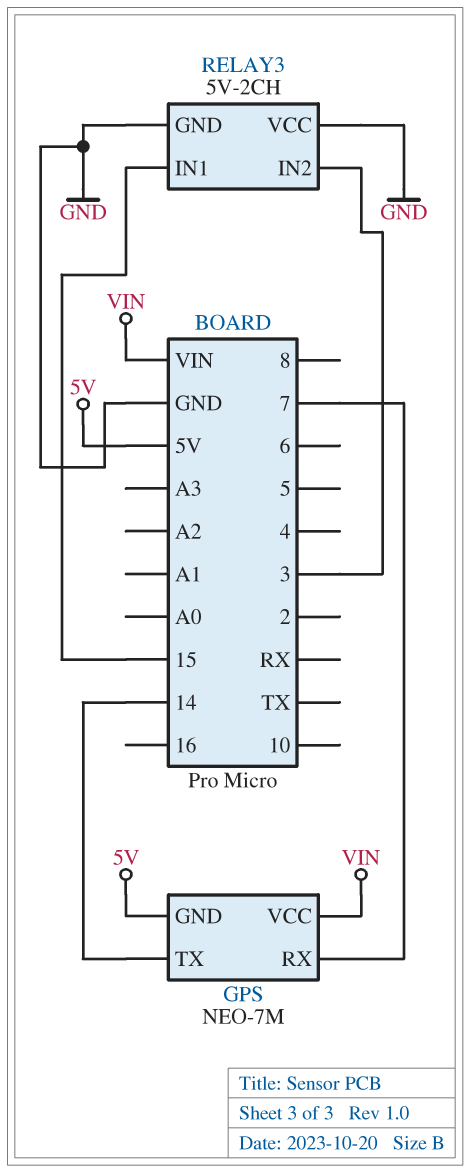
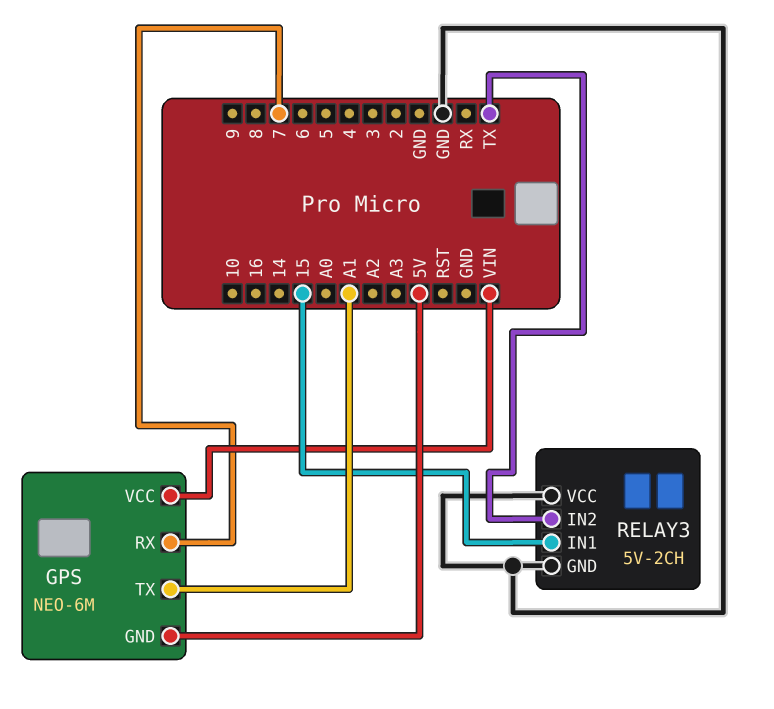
GPS: NEO-7M -> NEO-6M
GPS pin TX: 14 -> A1
RELAY3 pin IN2: 3 -> TX

